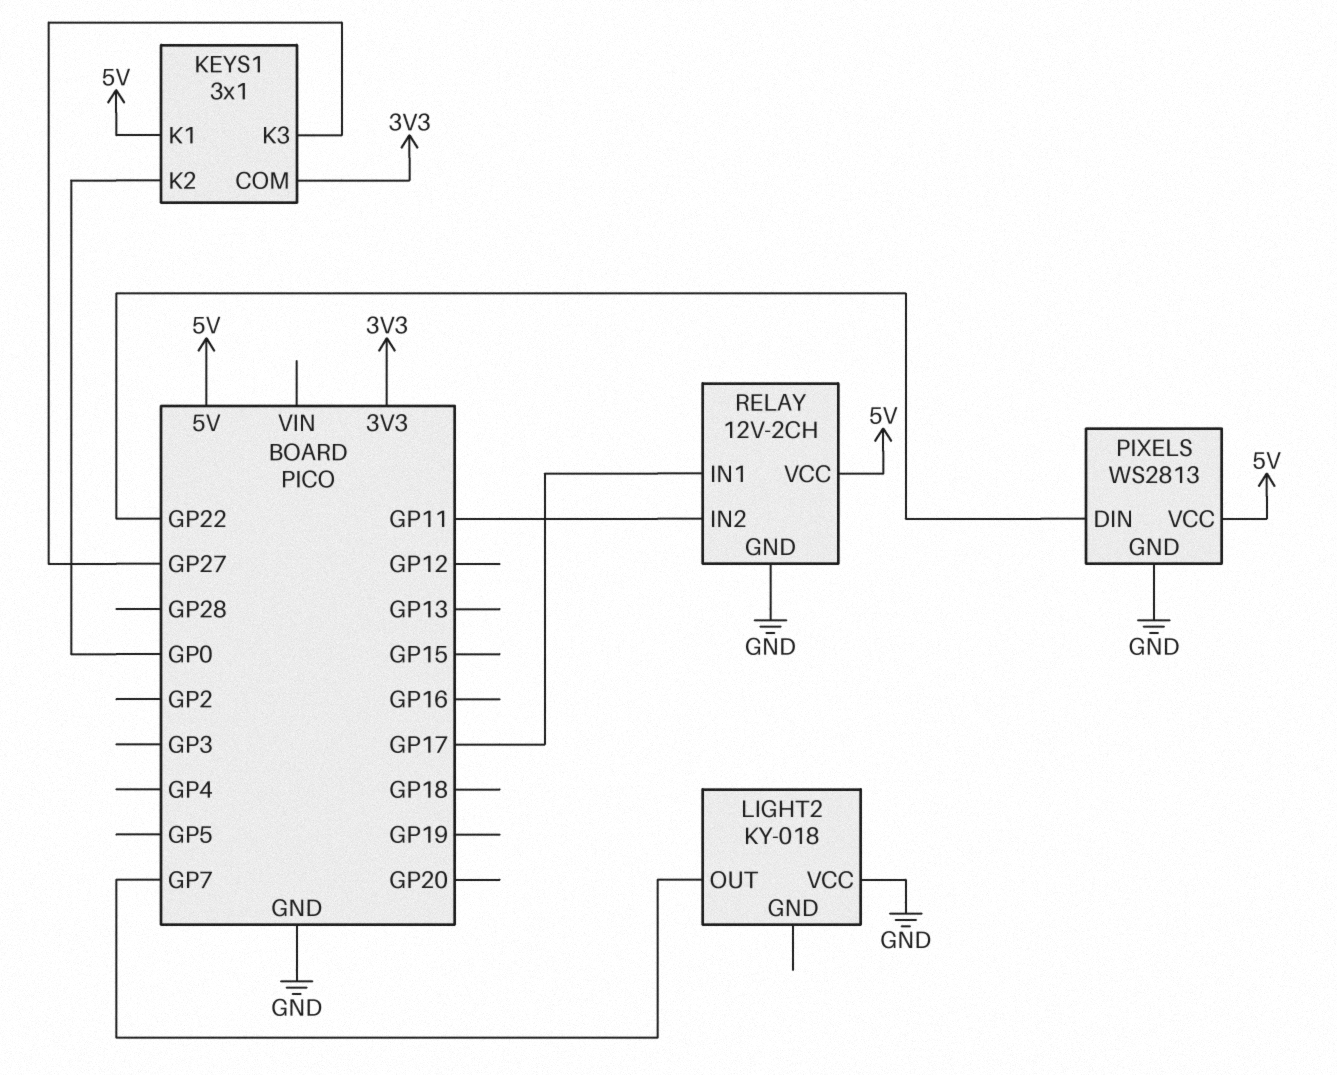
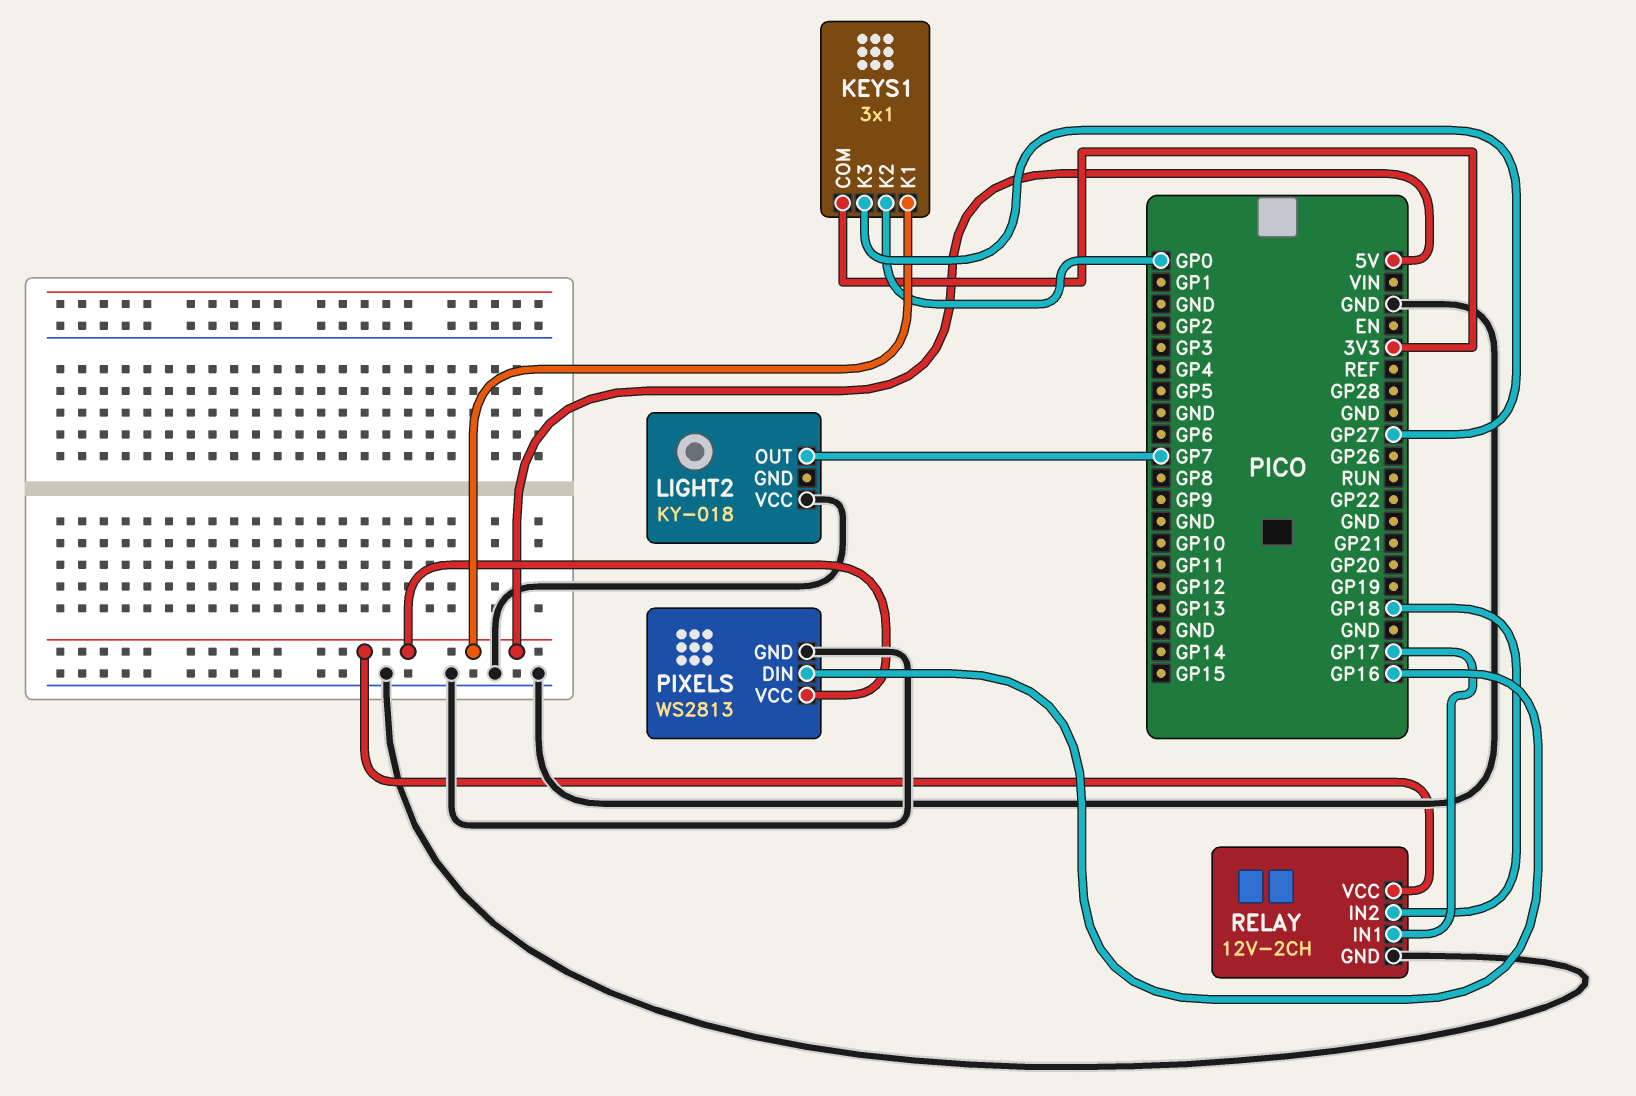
PIXELS pin DIN: GP22 -> GP16
RELAY pin IN2: GP11 -> GP18

